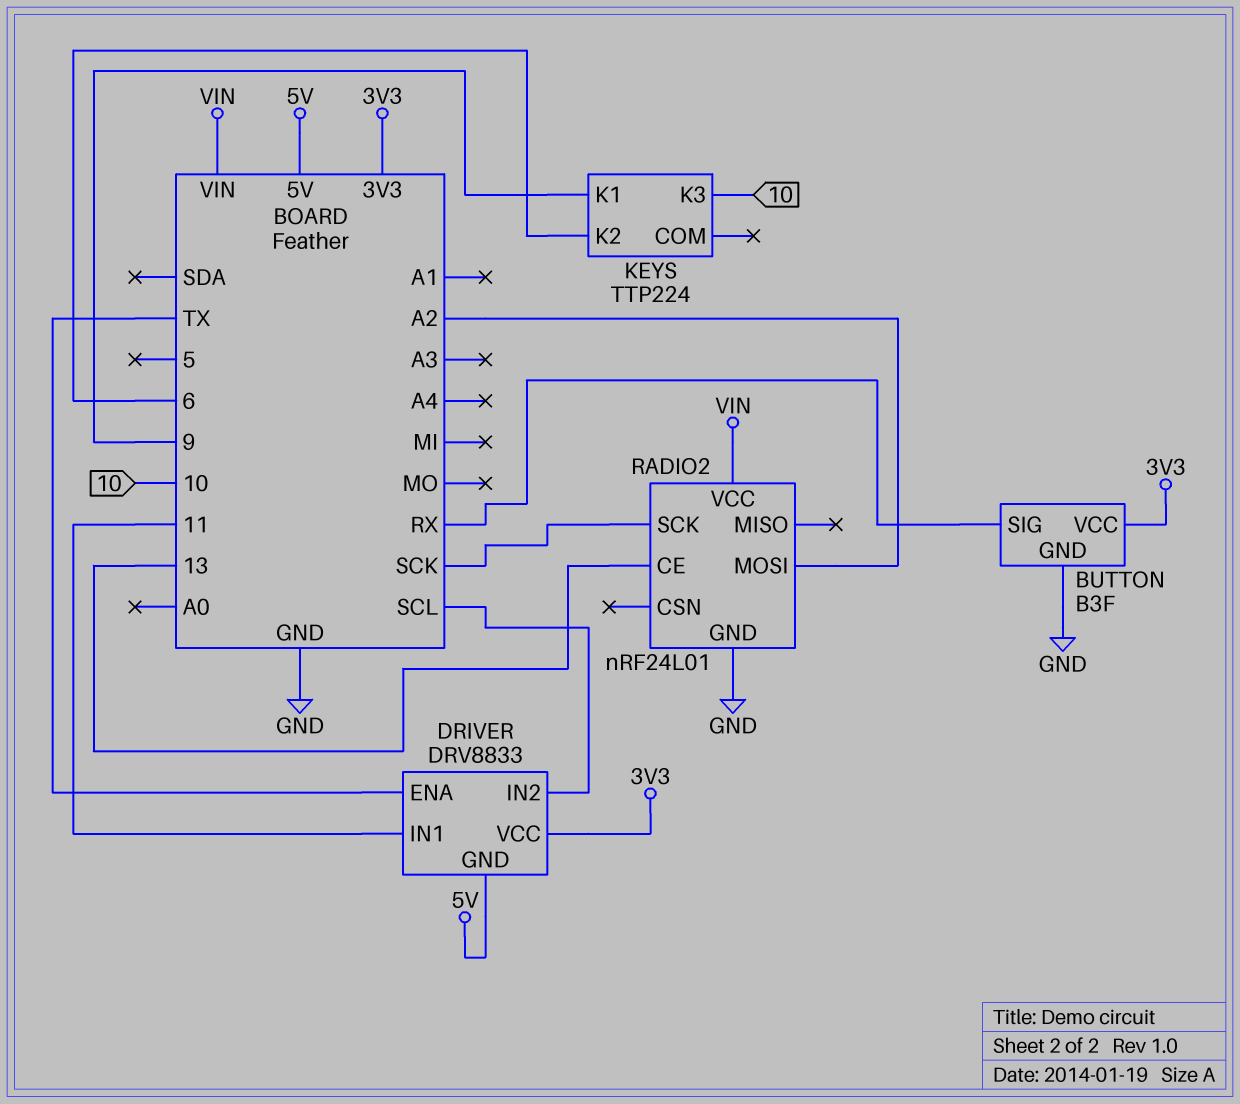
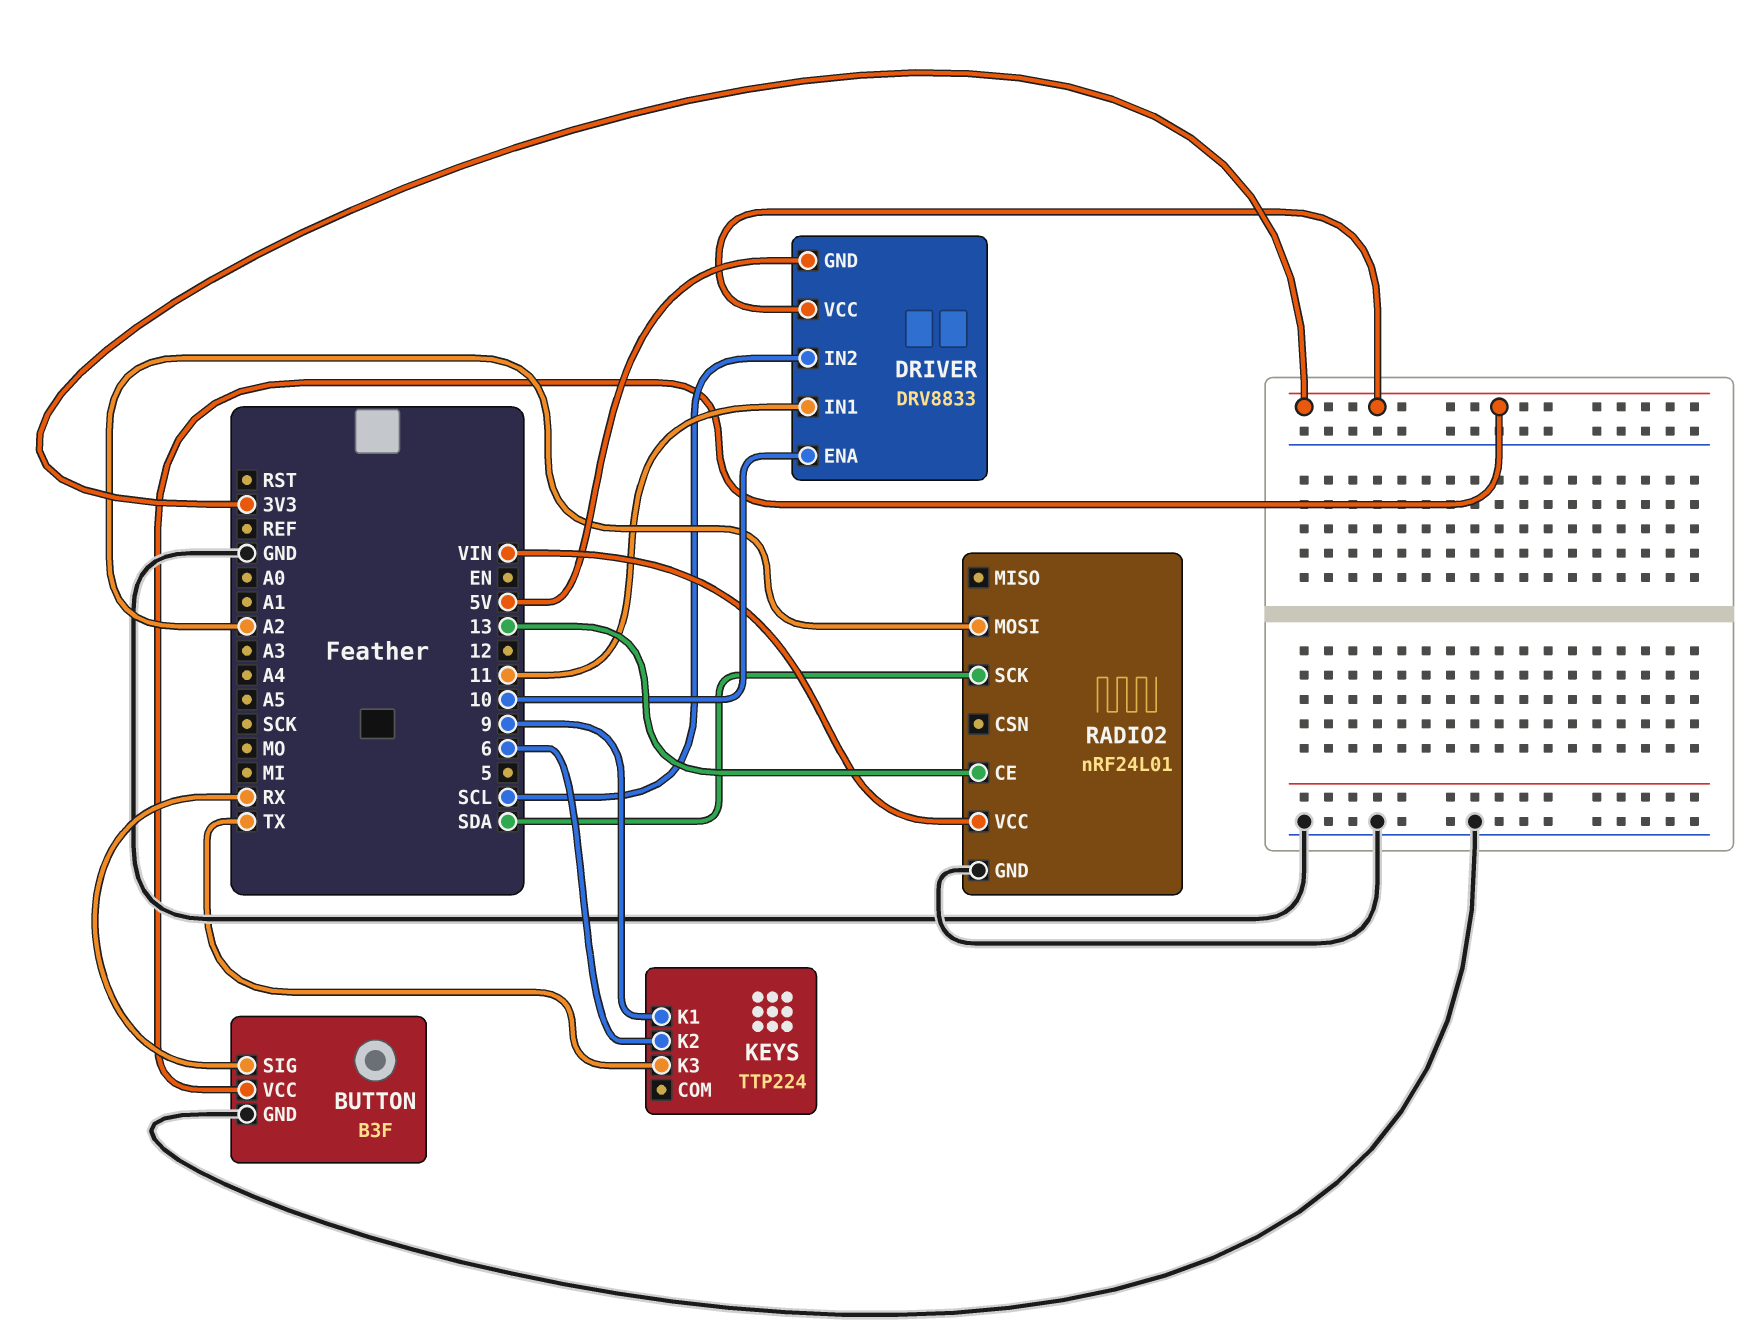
DRIVER pin ENA: TX -> 10
KEYS pin K3: 10 -> TX
RADIO2 pin SCK: SCK -> SDA

